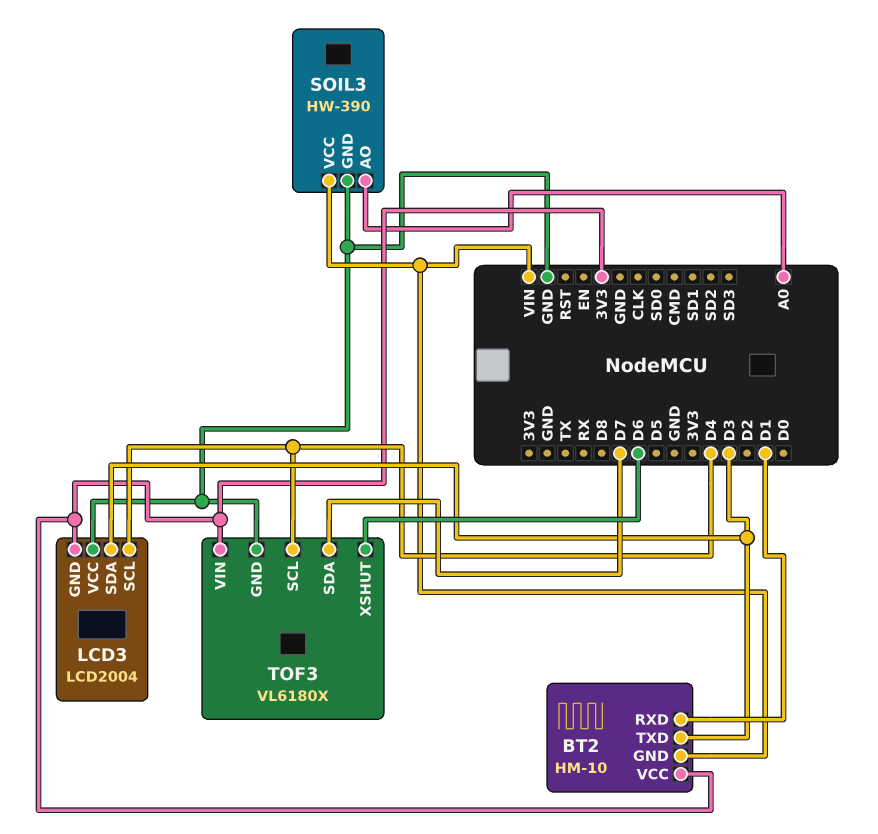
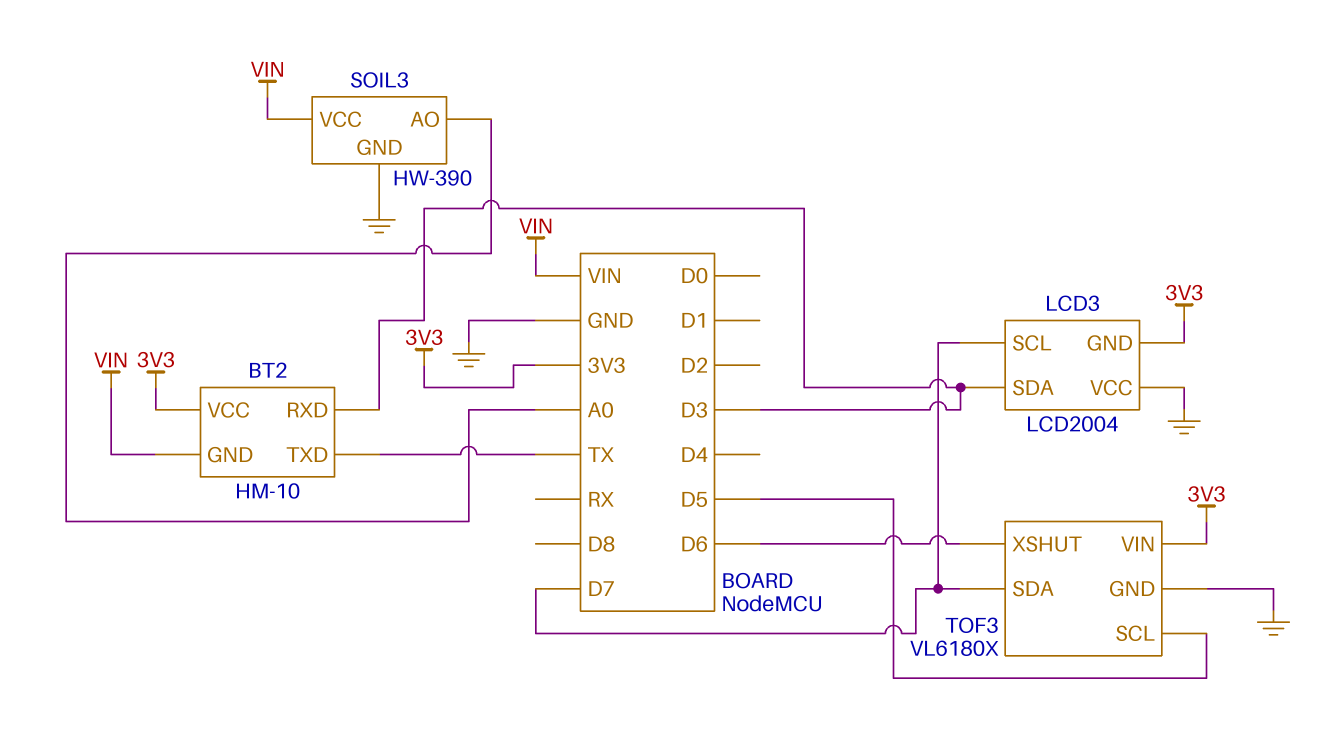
BT2 pin RXD: D1 -> D3
BT2 pin TXD: D3 -> TX
LCD3 pin SCL: D4 -> D7
TOF3 pin SCL: D4 -> D5

